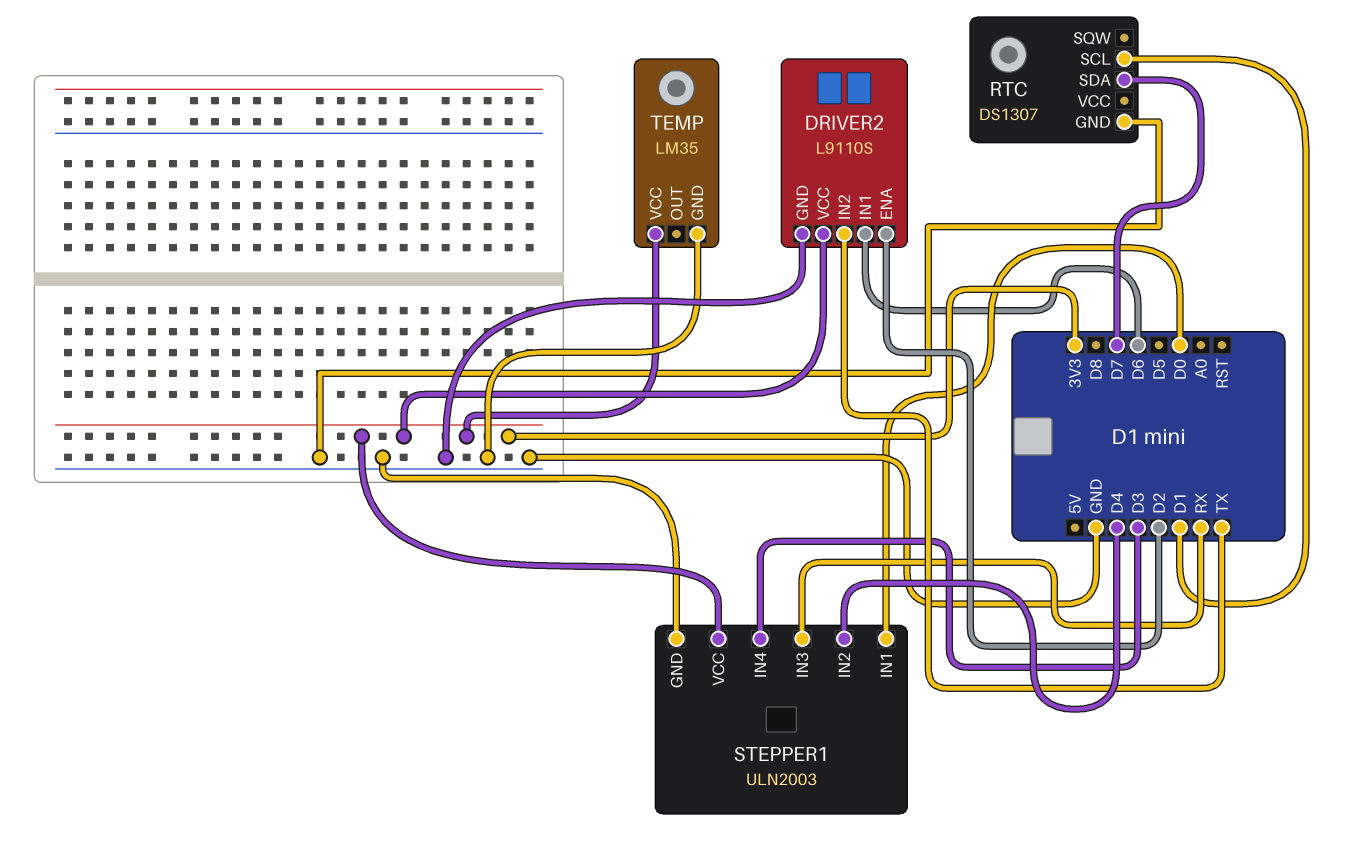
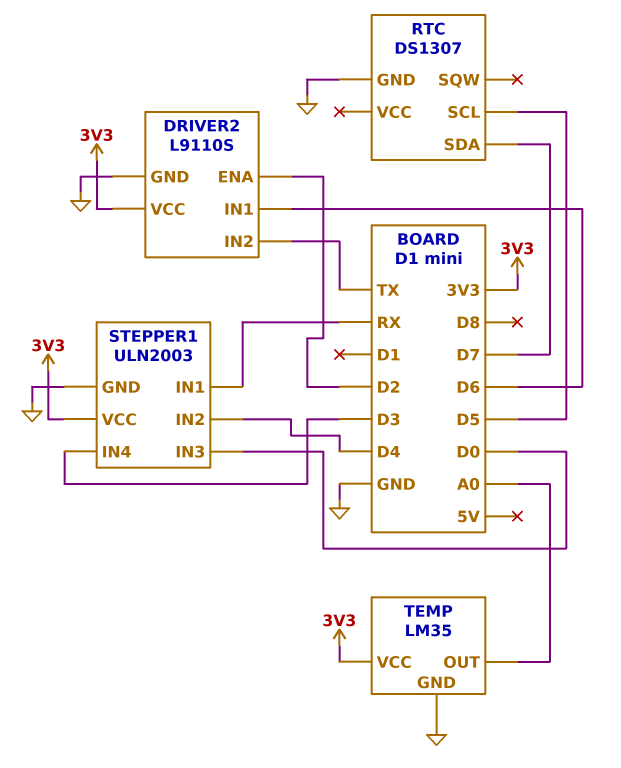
RTC pin SCL: D1 -> D5
STEPPER1 pin IN1: D0 -> RX
STEPPER1 pin IN3: RX -> D0
TEMP pin OUT: none -> A0

